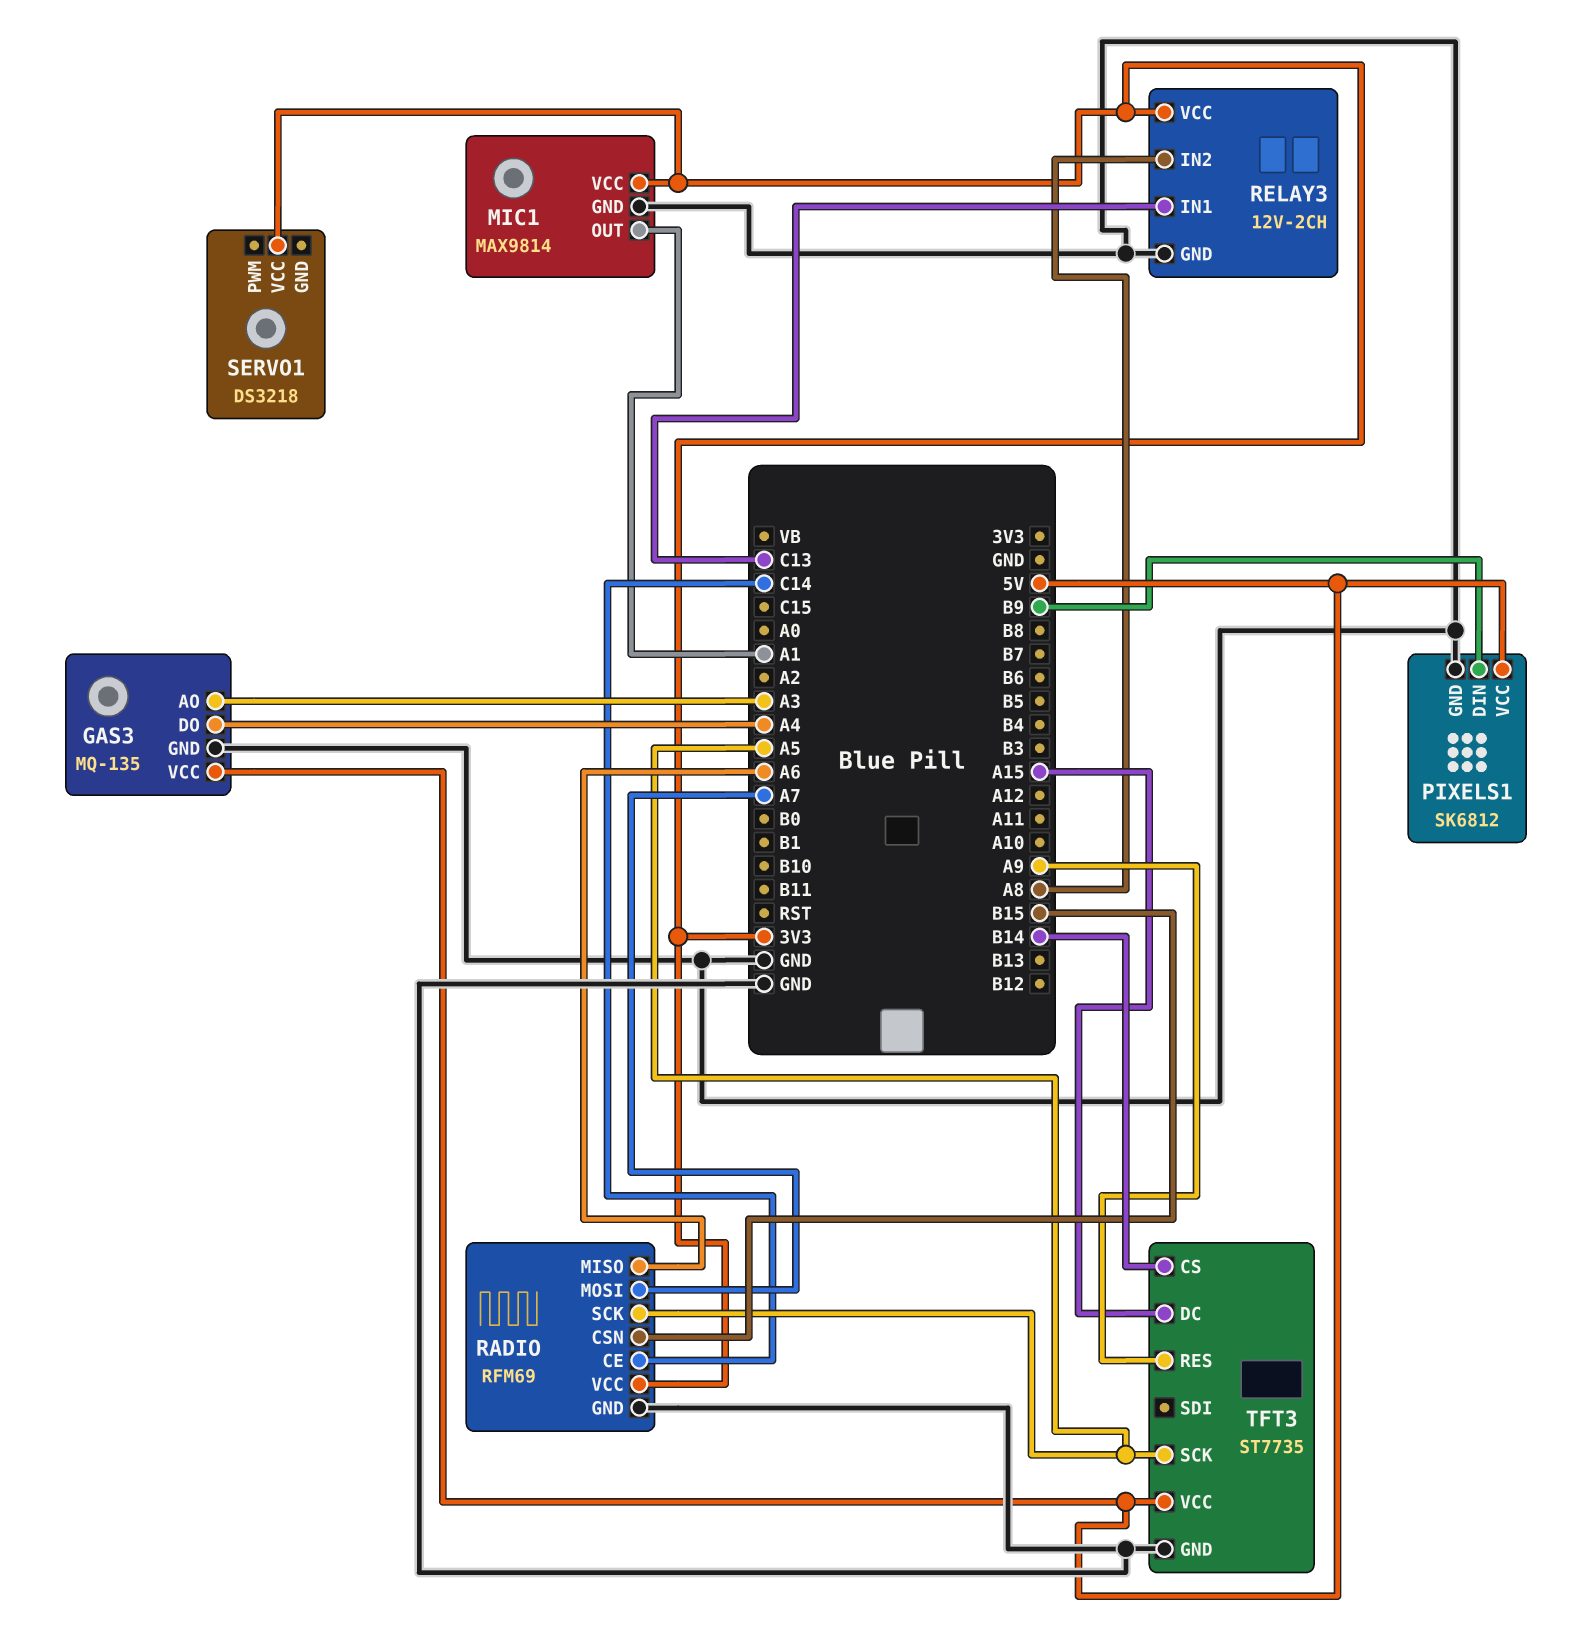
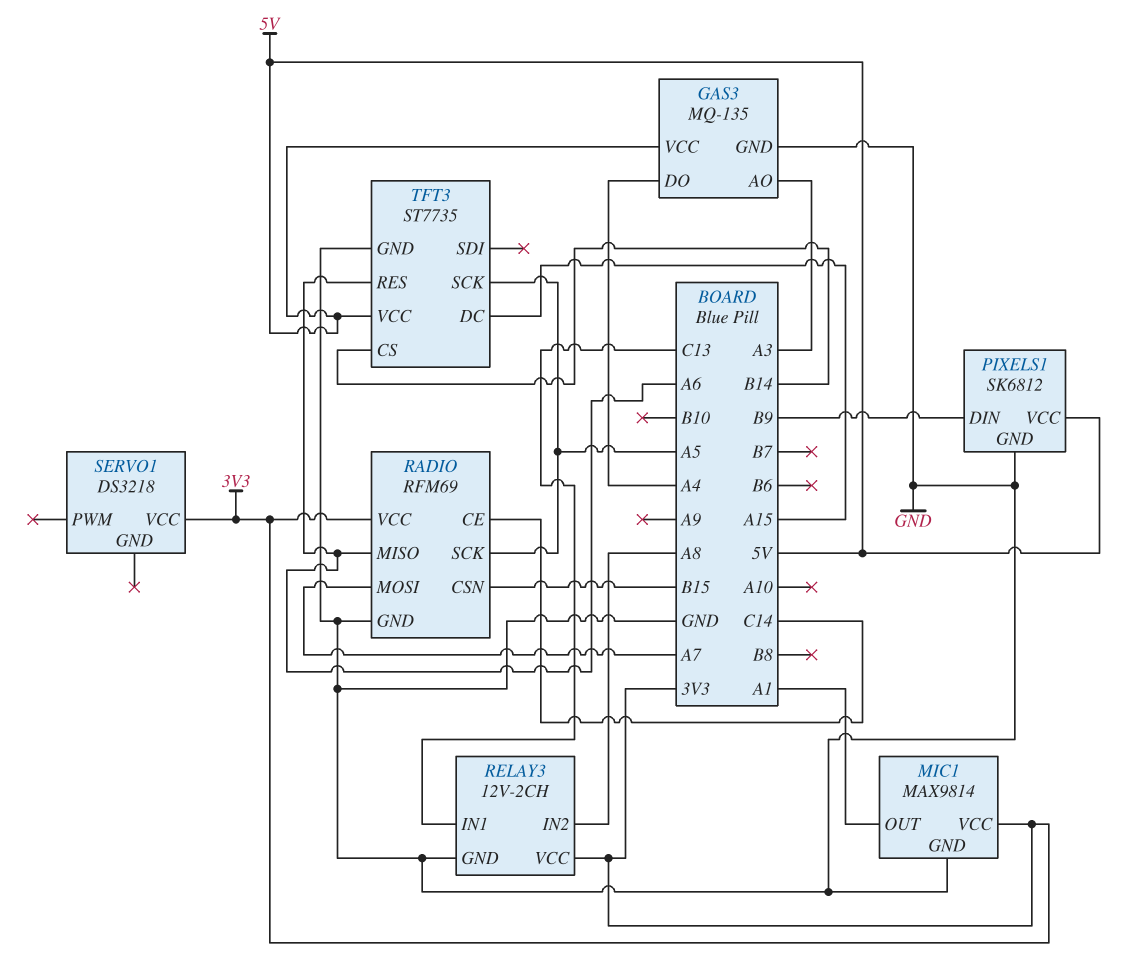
TFT3 pin RES: A9 -> A6

